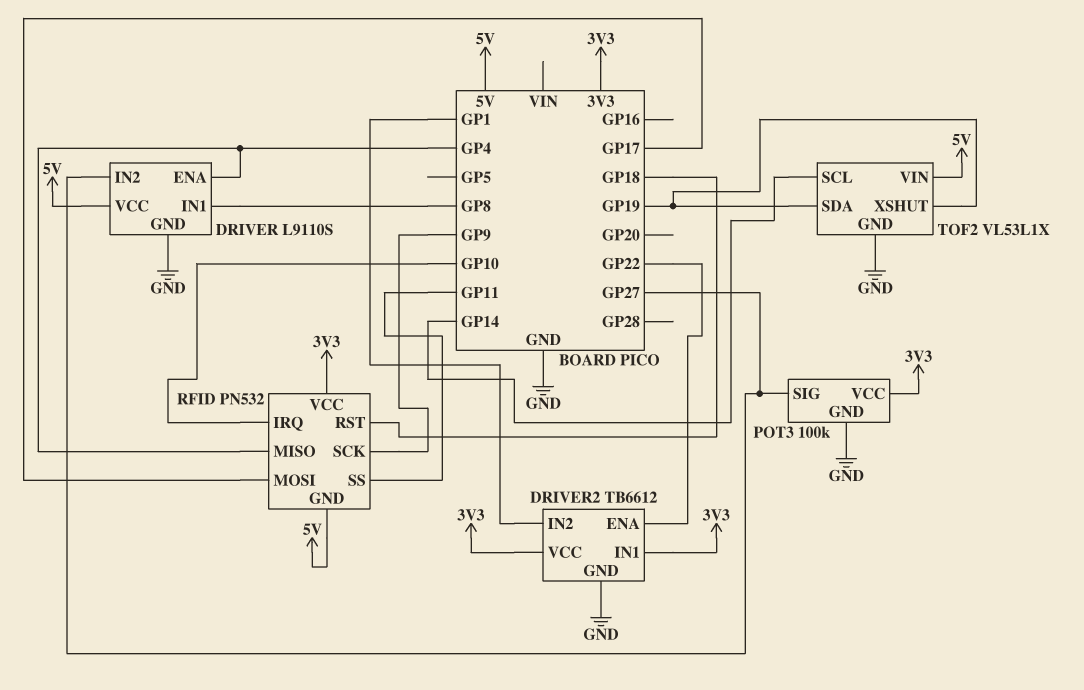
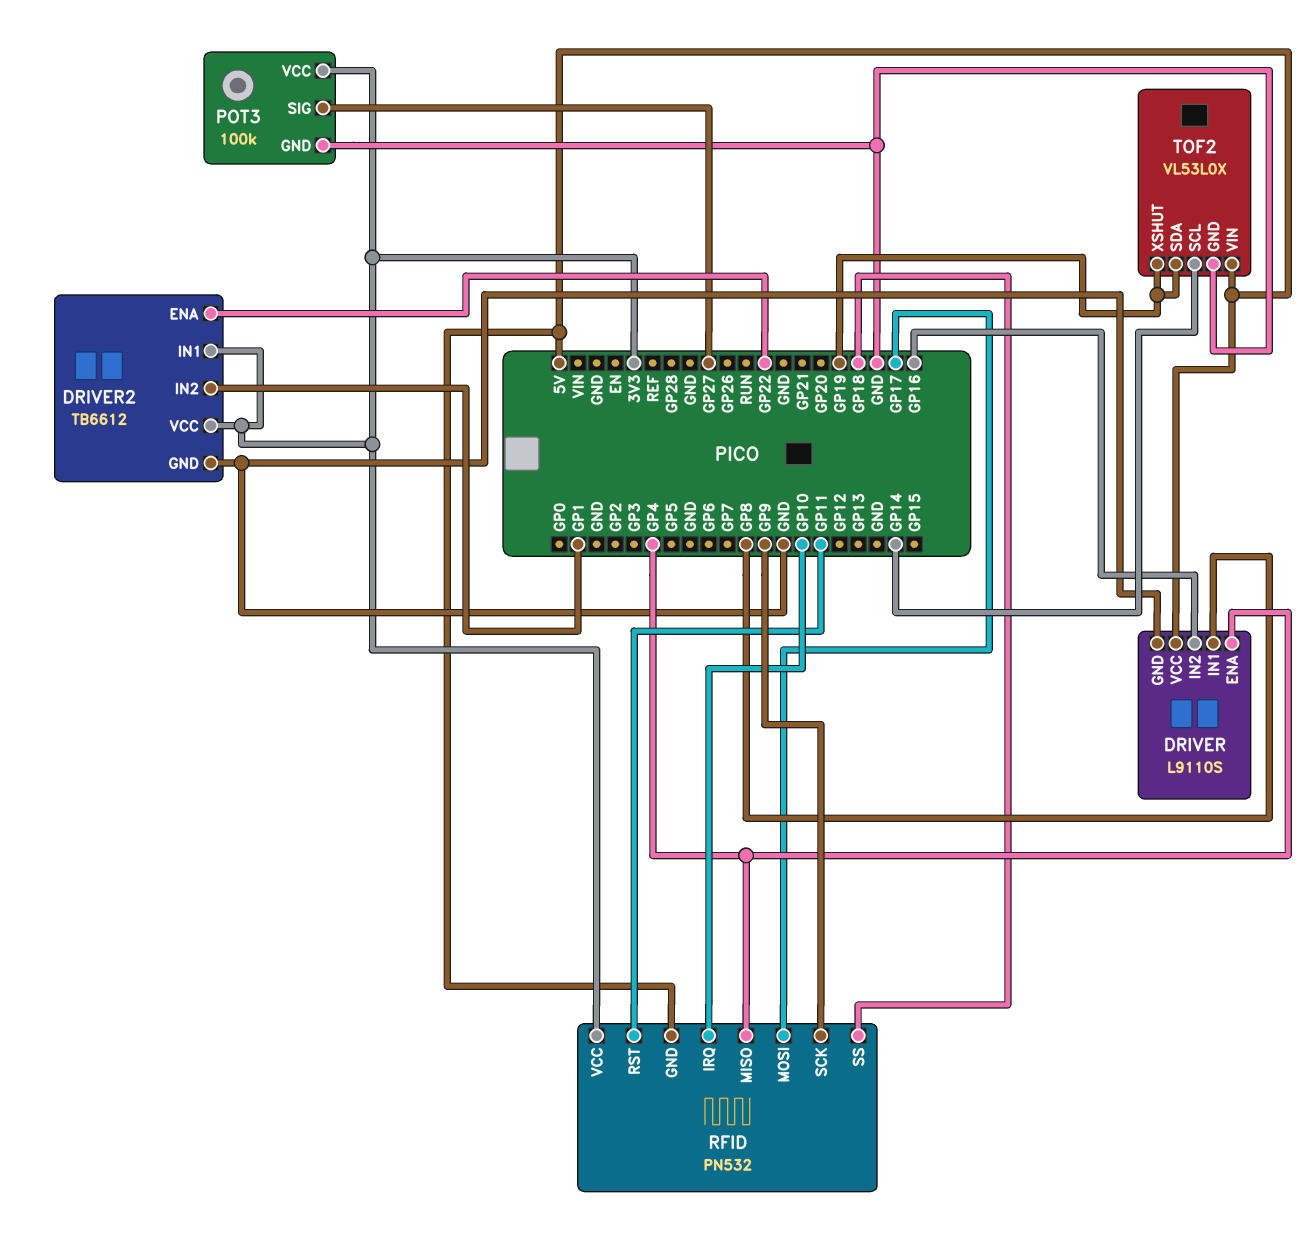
DRIVER pin IN2: GP27 -> GP16
RFID pin RST: GP18 -> GP11
RFID pin SS: GP11 -> GP18
TOF2: VL53L1X -> VL53L0X

